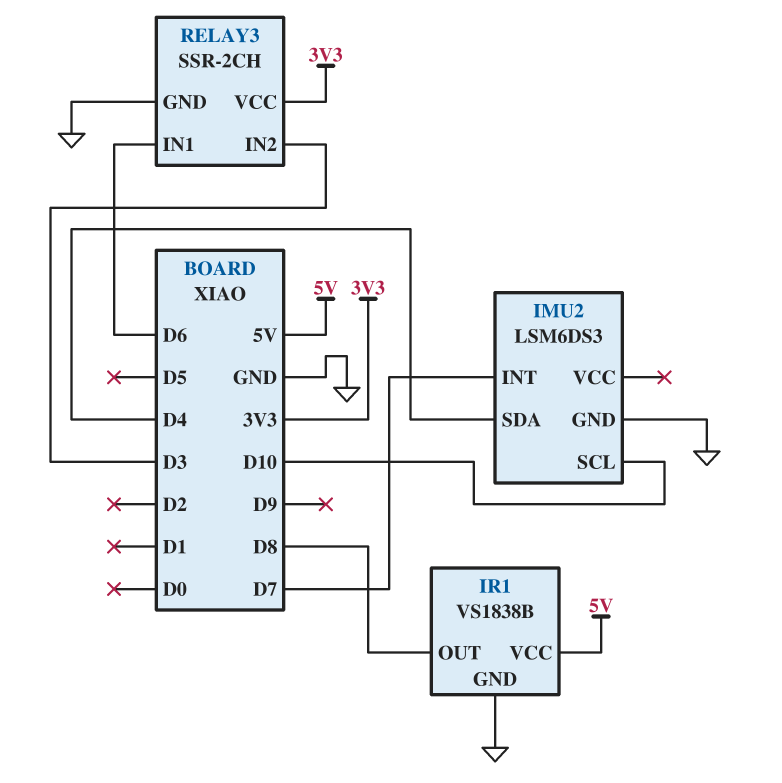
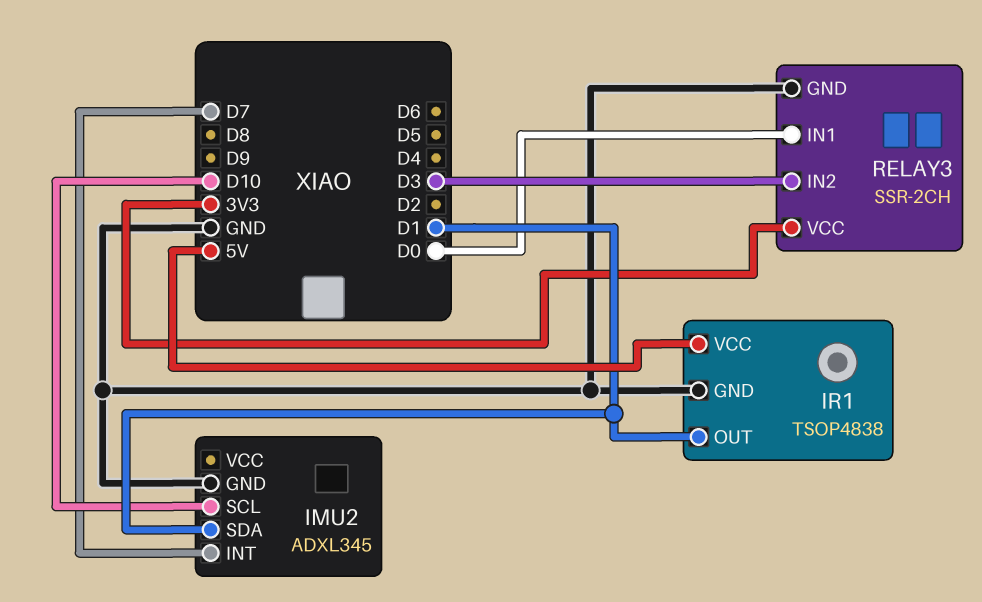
IMU2: LSM6DS3 -> ADXL345
IMU2 pin SDA: D4 -> D1
IR1: VS1838B -> TSOP4838
IR1 pin OUT: D8 -> D1
RELAY3 pin IN1: D6 -> D0

